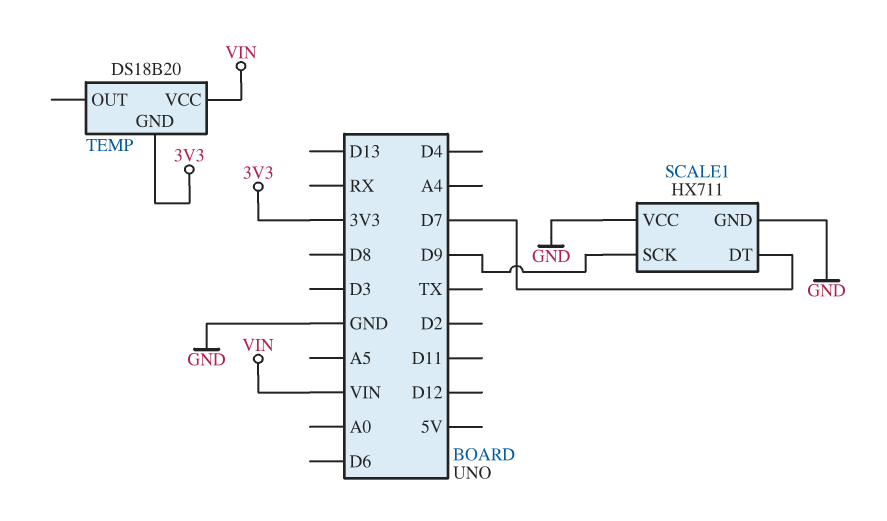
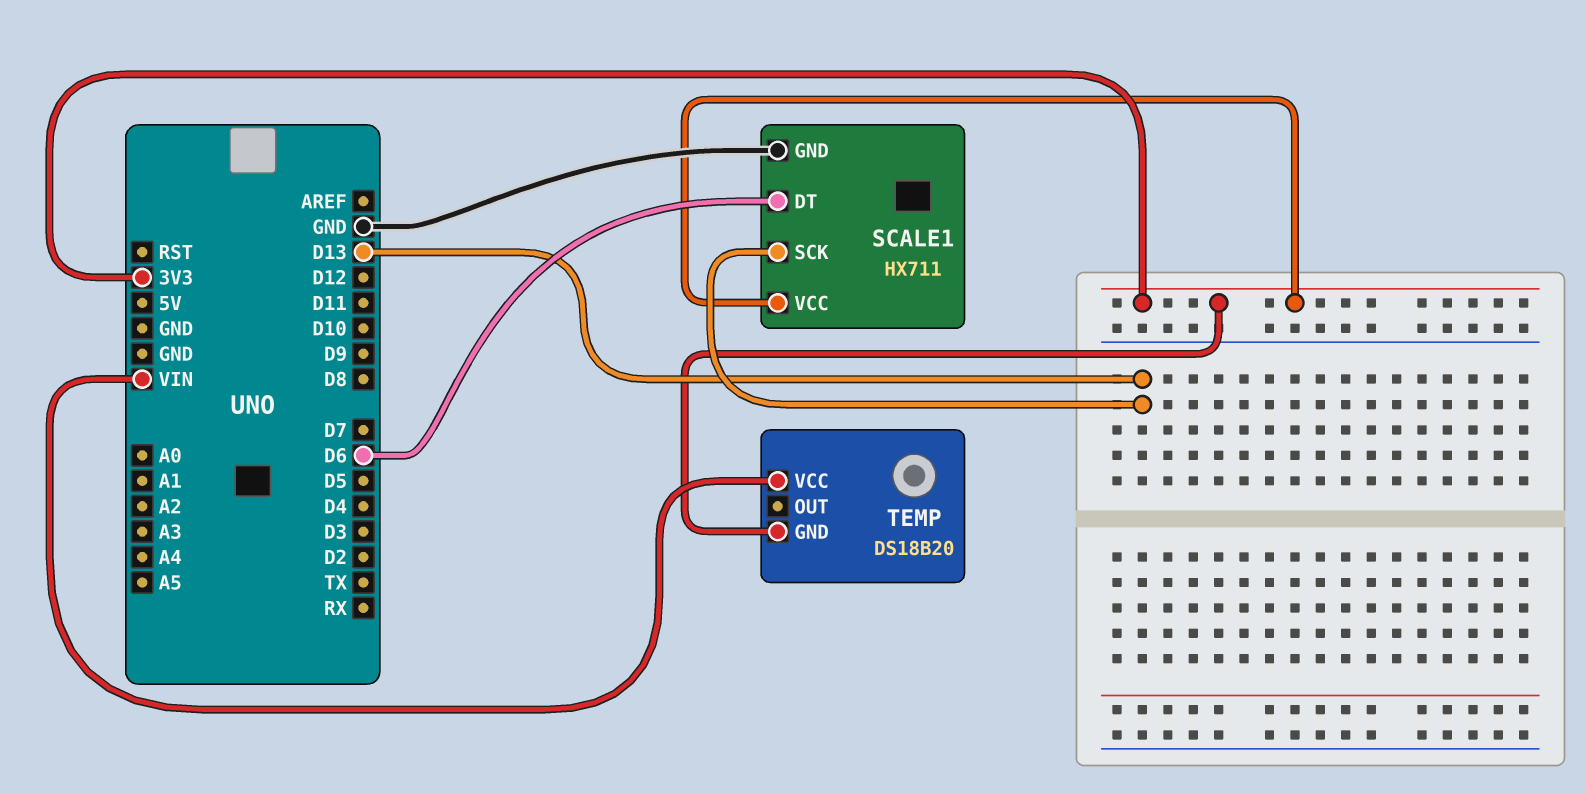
SCALE1 pin DT: D7 -> D6
SCALE1 pin SCK: D9 -> D13
SCALE1 pin VCC: GND -> 3V3

